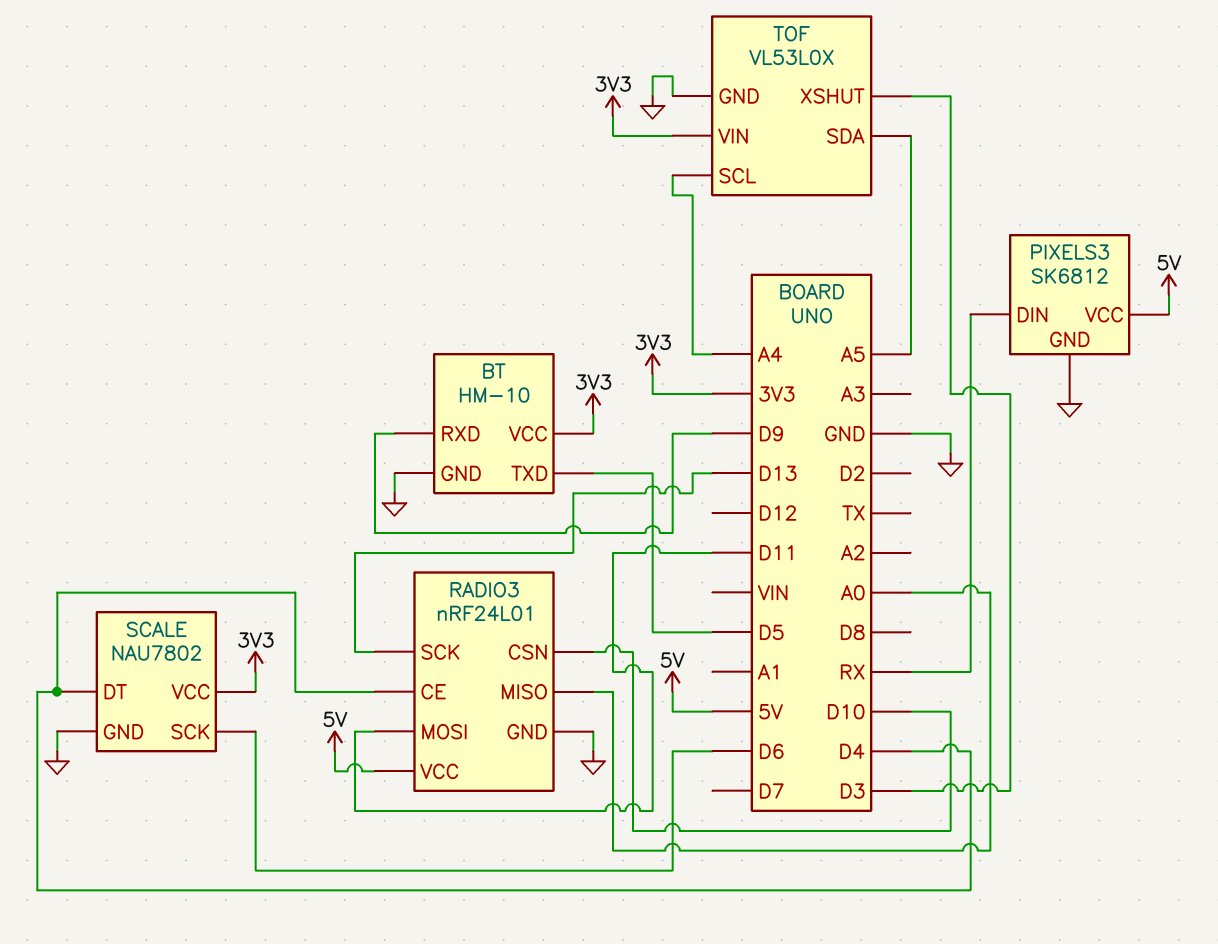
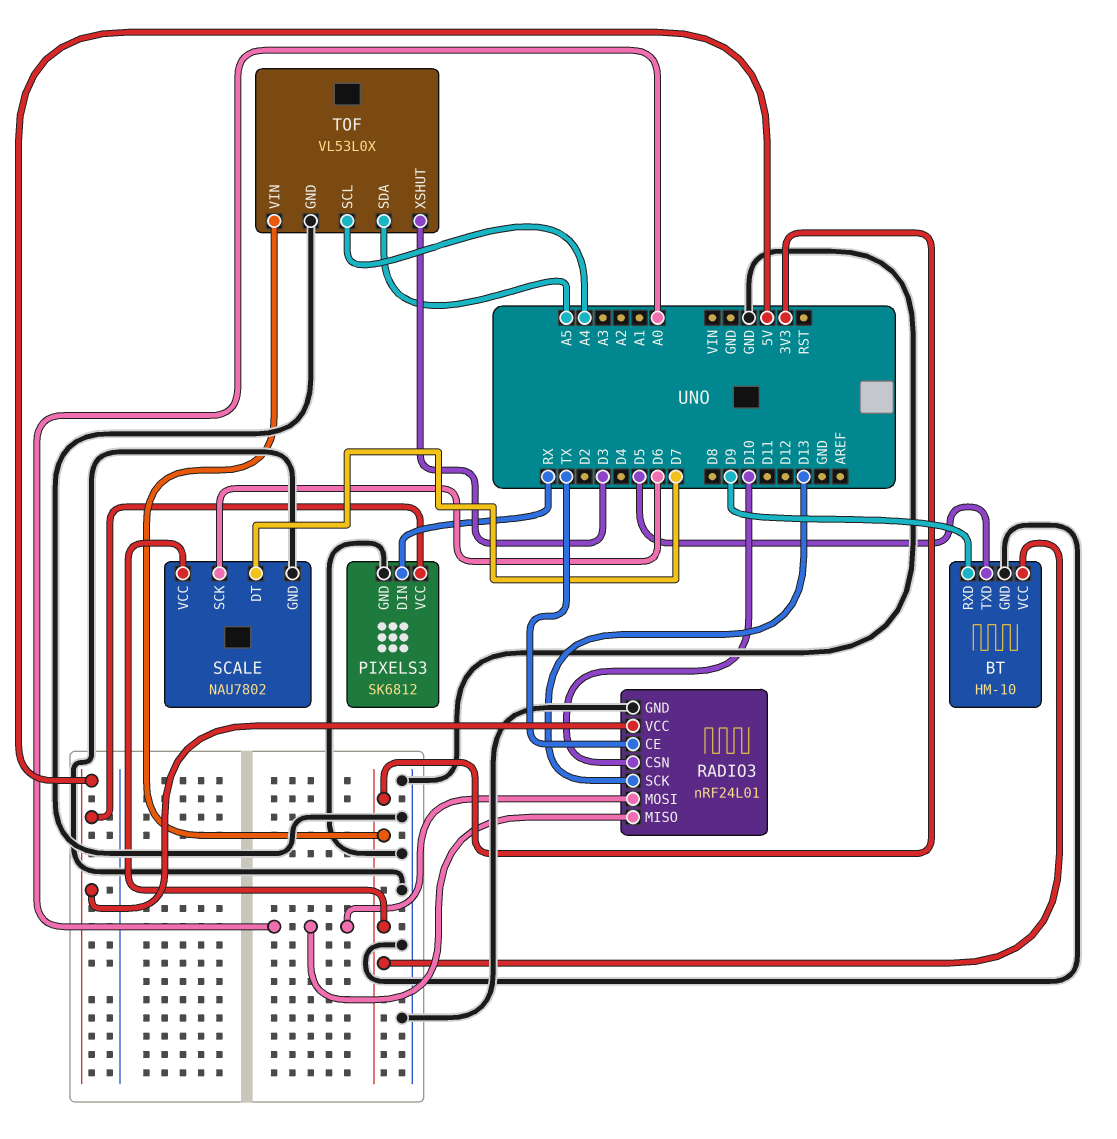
RADIO3 pin CE: D4 -> TX
RADIO3 pin MOSI: D11 -> A0
SCALE pin DT: D4 -> D7

